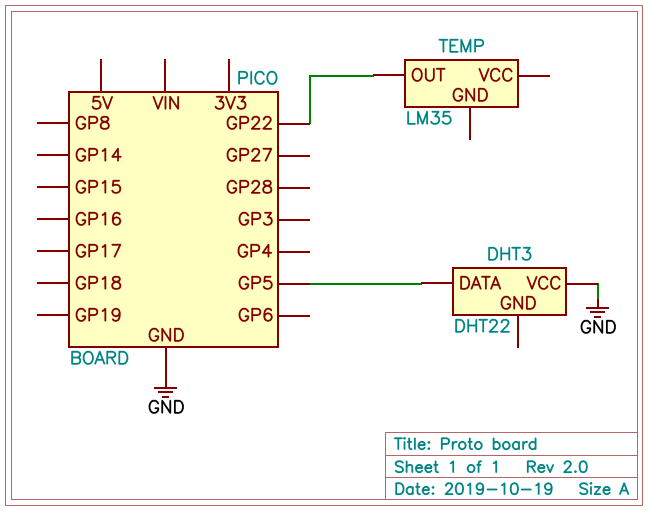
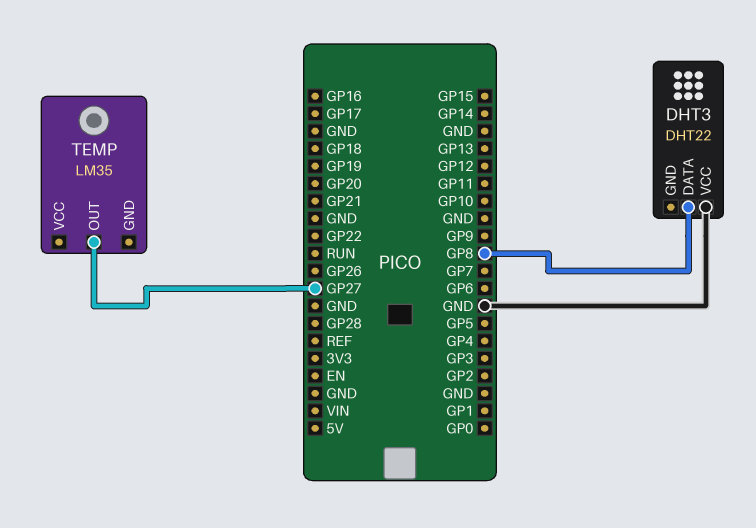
DHT3 pin DATA: GP5 -> GP8
TEMP pin OUT: GP22 -> GP27

